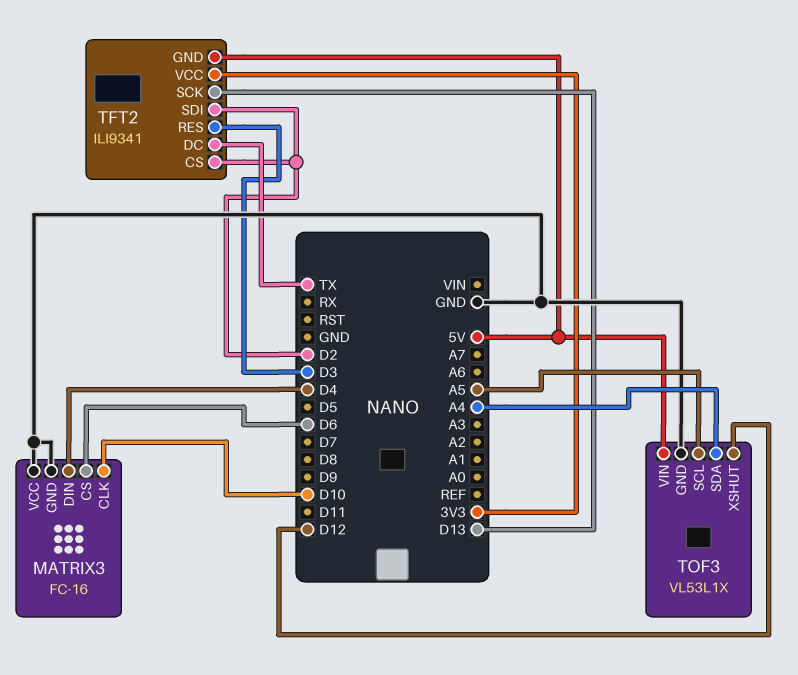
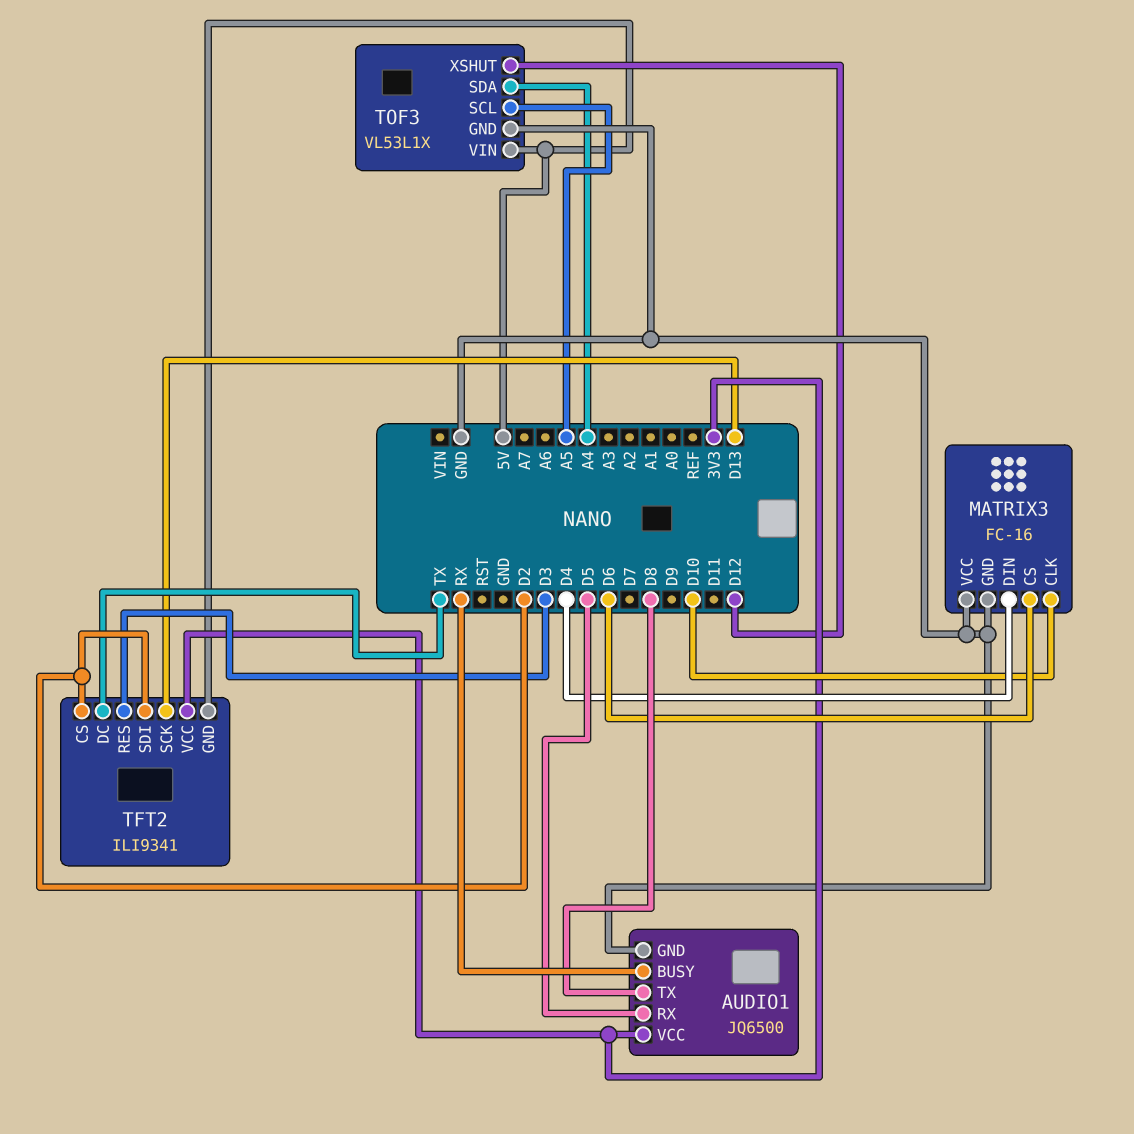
AUDIO1: none -> JQ6500
AUDIO1 pin BUSY: none -> RX
AUDIO1 pin GND: none -> GND
AUDIO1 pin RX: none -> D5
AUDIO1 pin TX: none -> D8
AUDIO1 pin VCC: none -> 3V3

